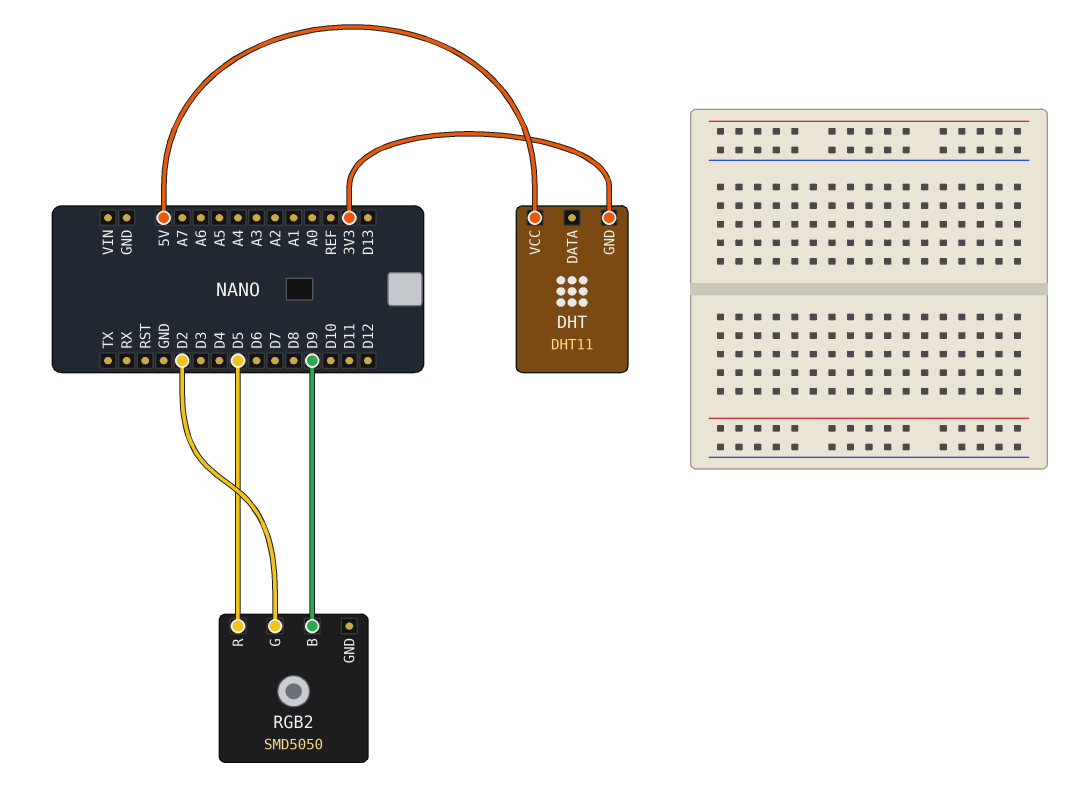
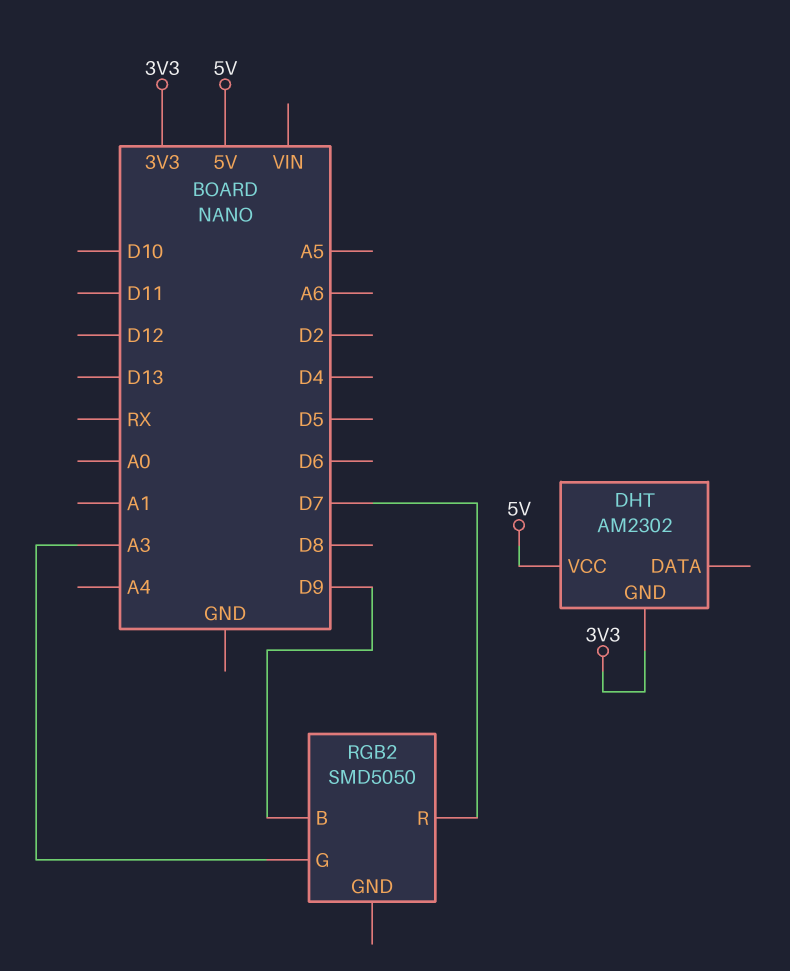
DHT: DHT11 -> AM2302
RGB2 pin G: D2 -> A3
RGB2 pin R: D5 -> D7

